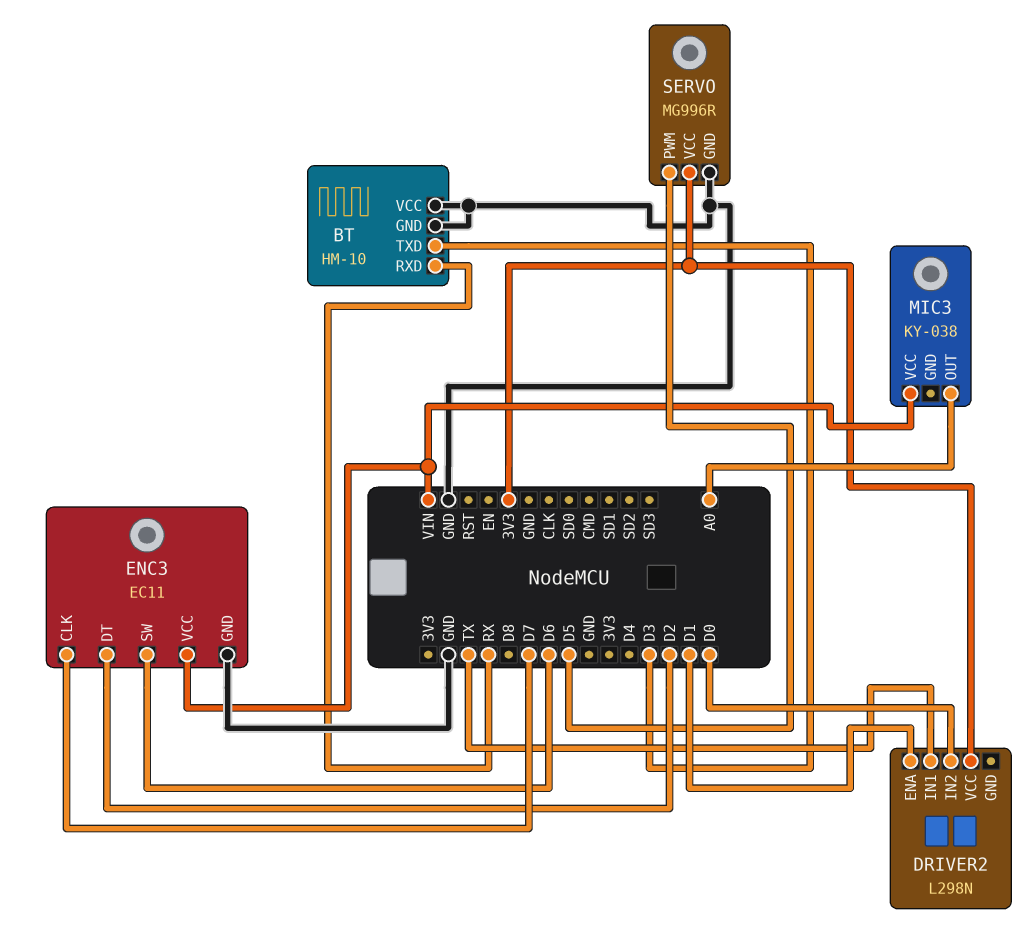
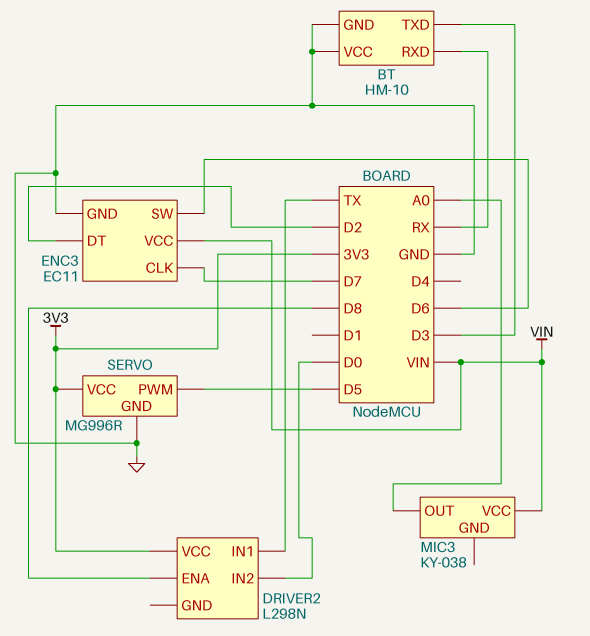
DRIVER2 pin ENA: D1 -> D8

